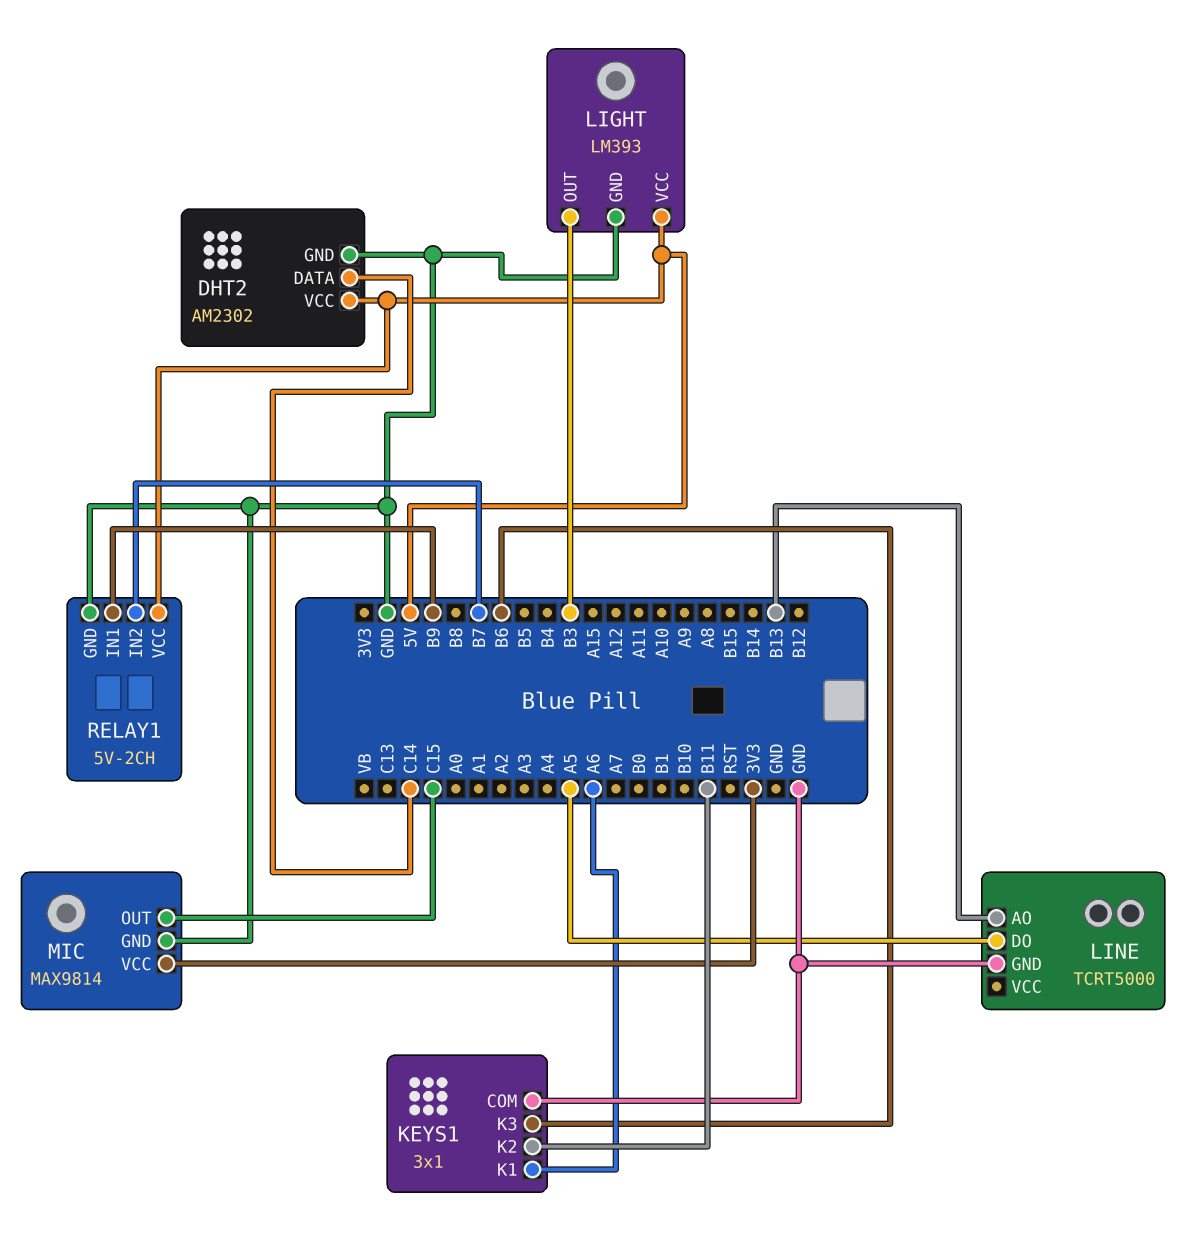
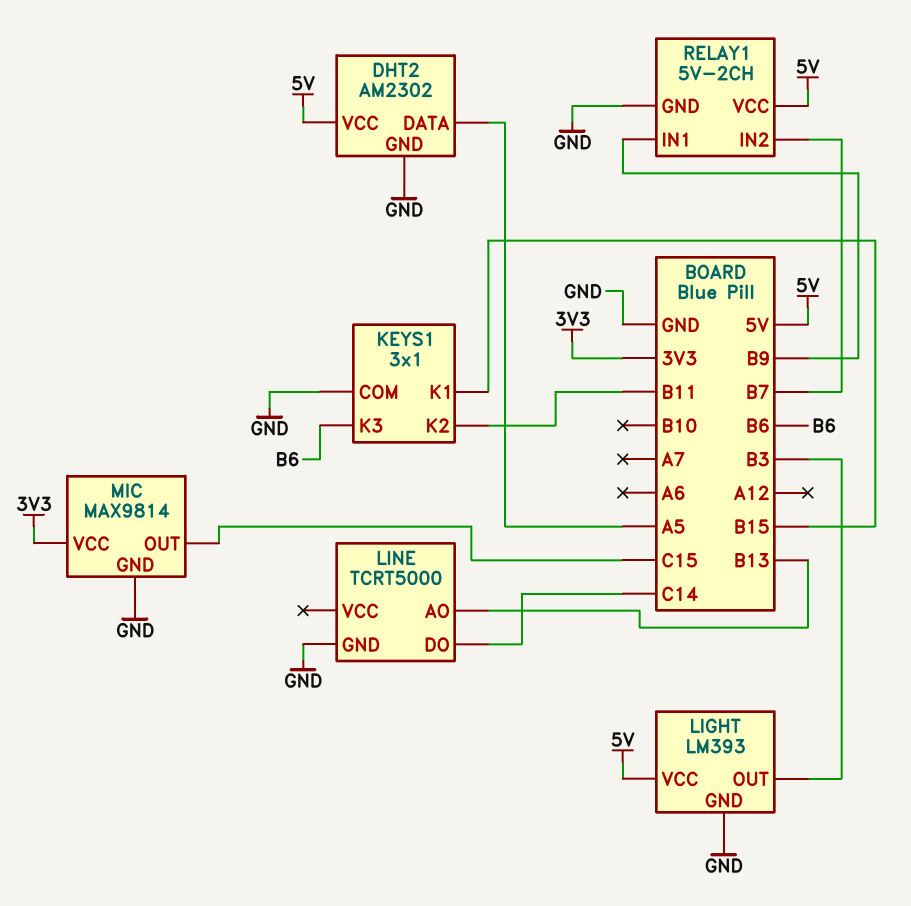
DHT2 pin DATA: C14 -> A5
KEYS1 pin K1: A6 -> B15
LINE pin DO: A5 -> C14

